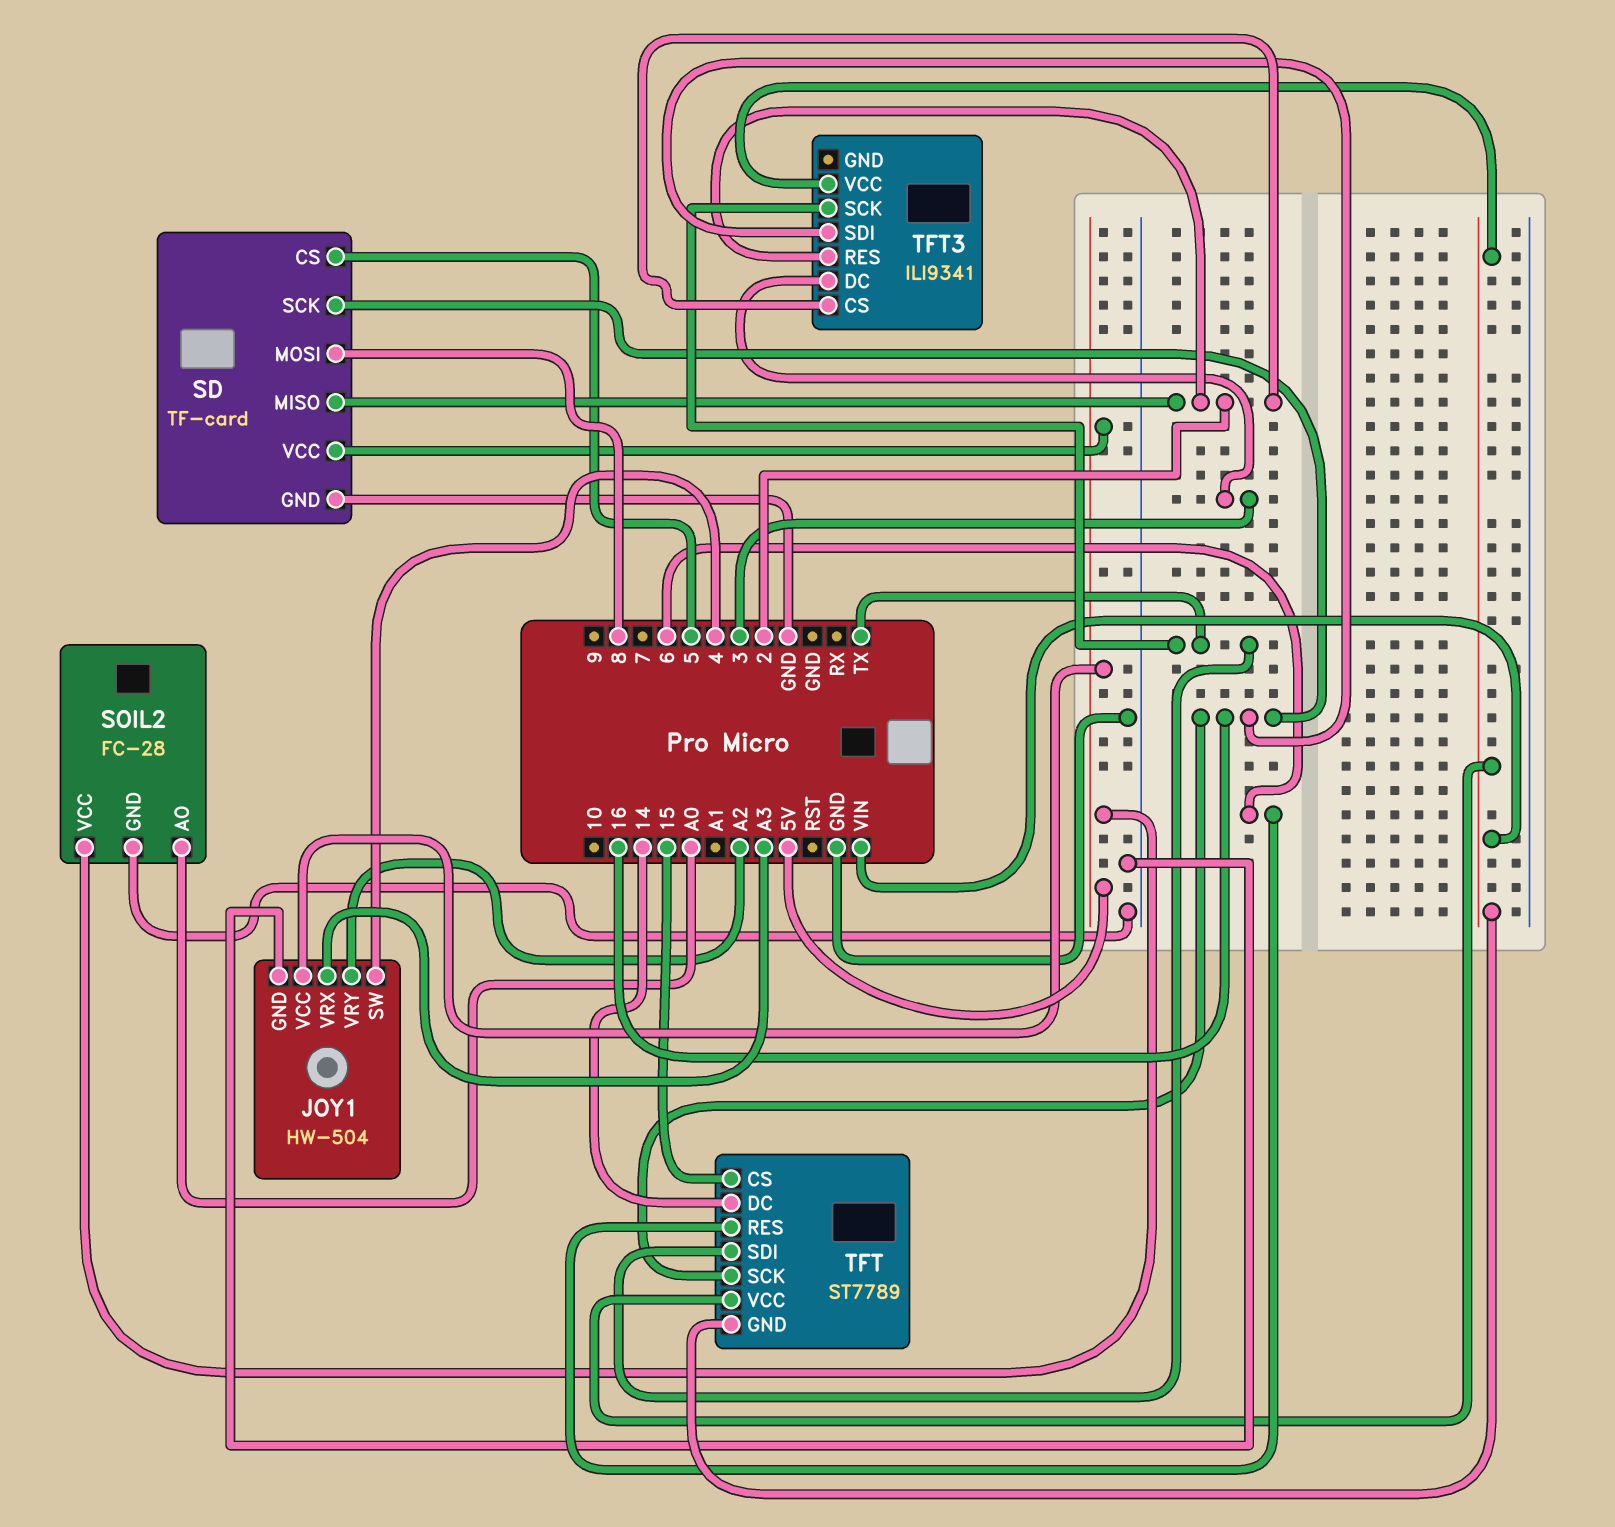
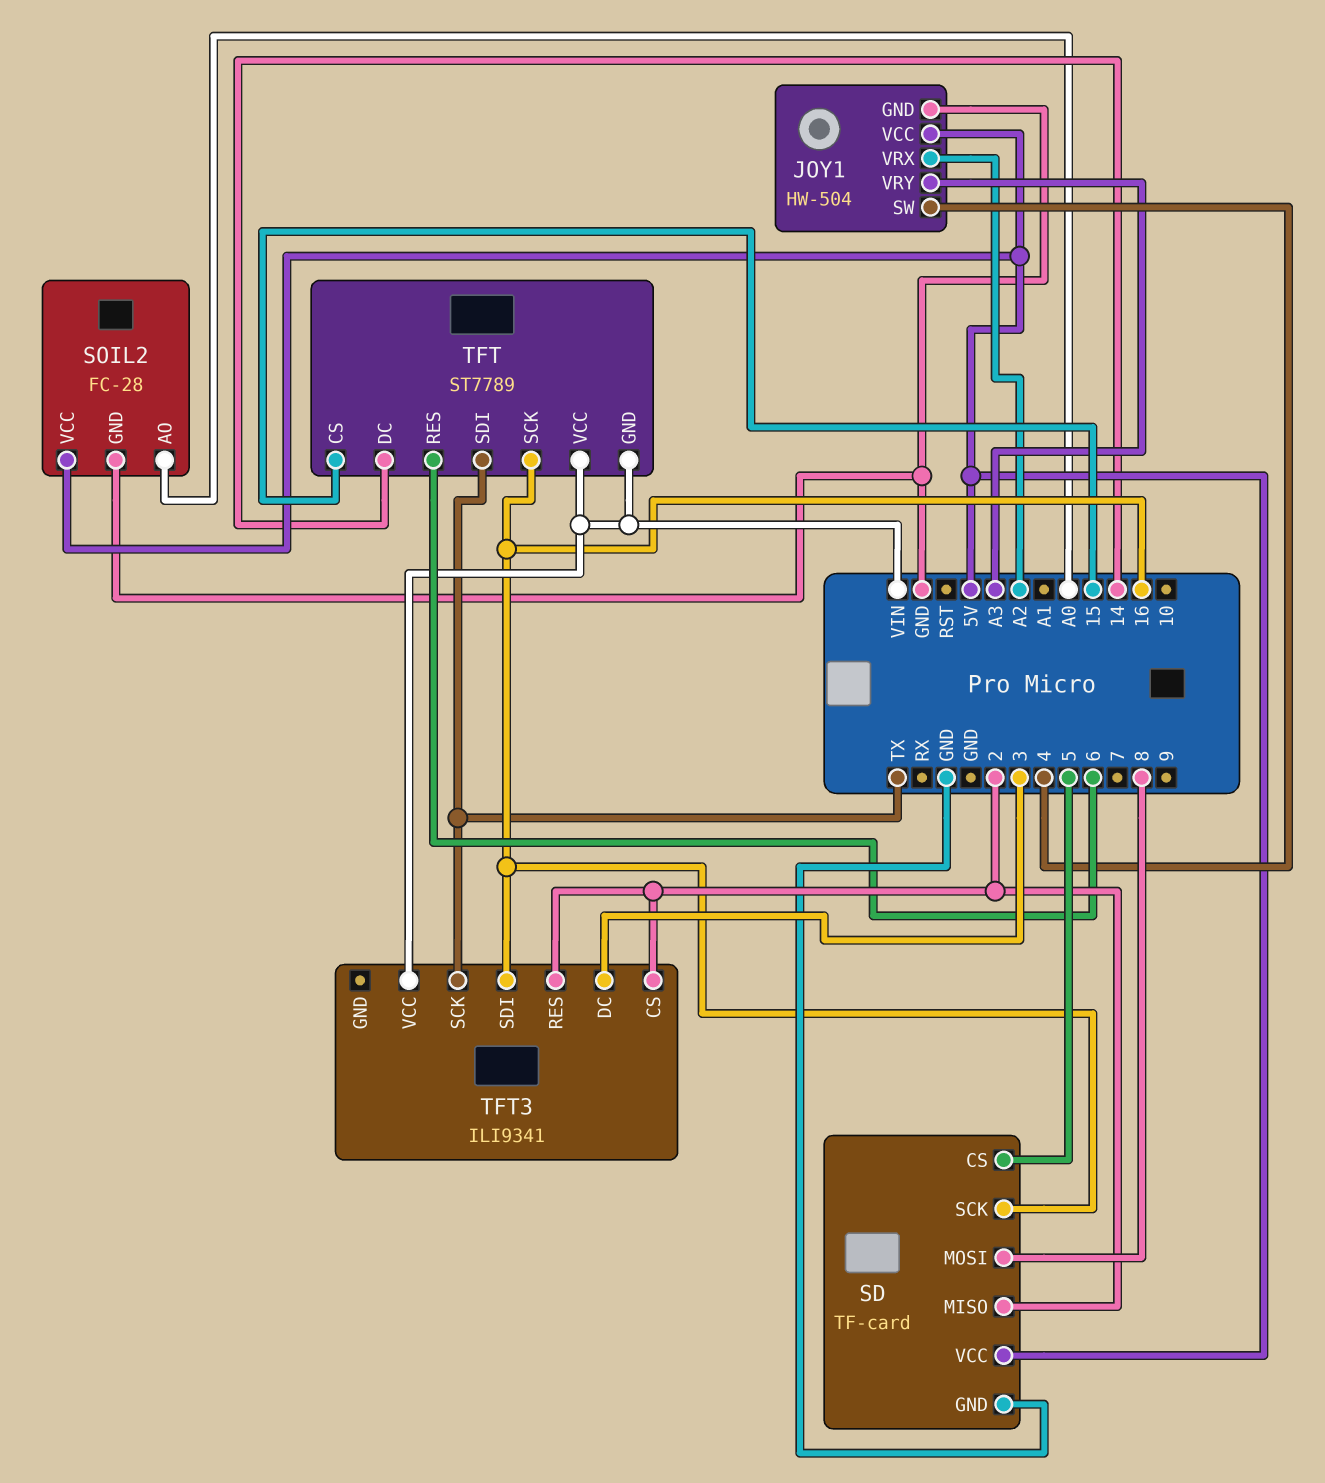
JOY1 pin VRX: A3 -> A2
JOY1 pin VRY: A2 -> A3

